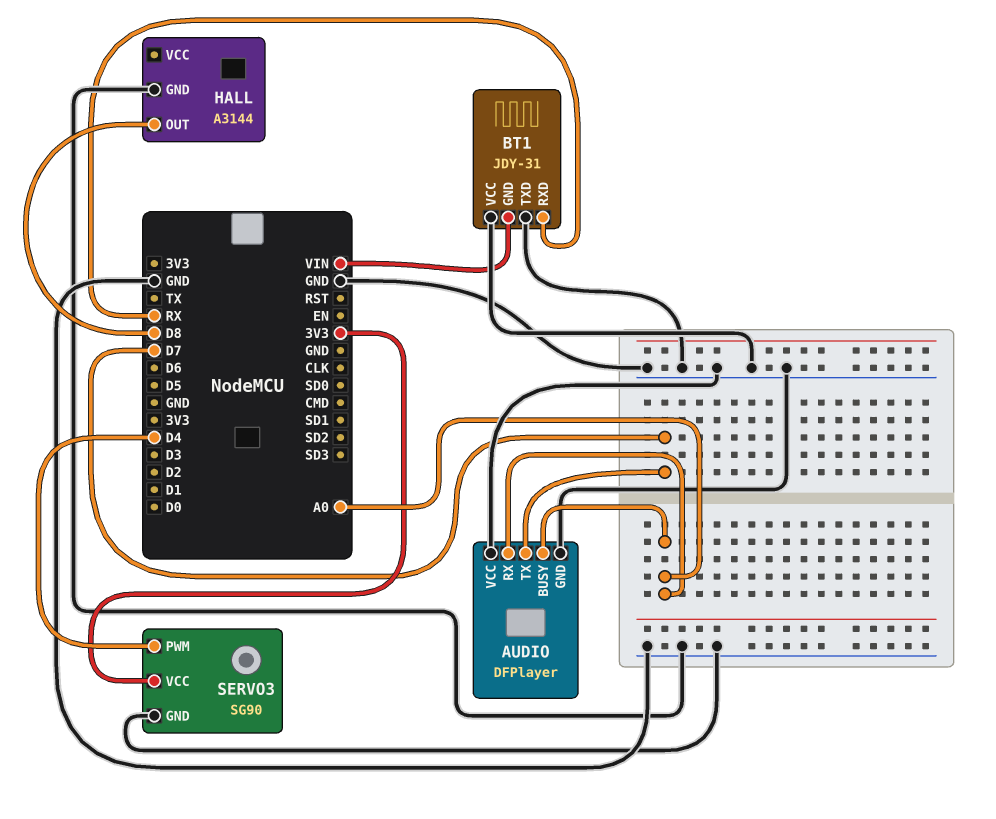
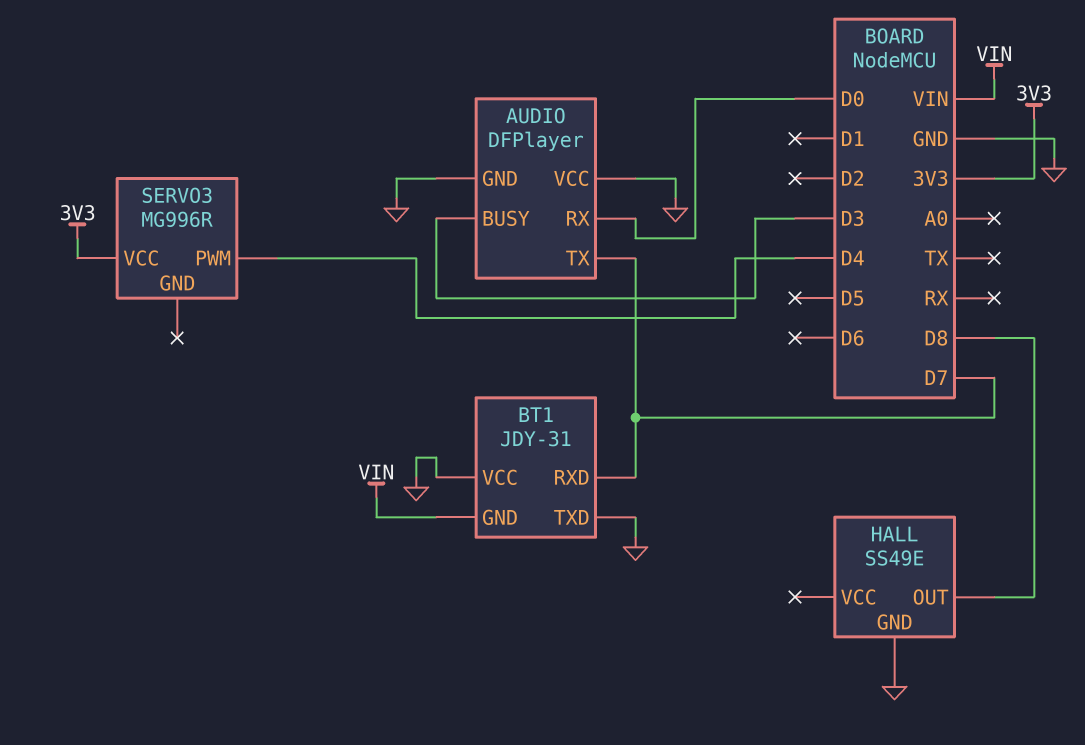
AUDIO pin BUSY: A0 -> D3
AUDIO pin RX: A0 -> D0
BT1 pin RXD: RX -> D7
HALL: A3144 -> SS49E
SERVO3: SG90 -> MG996R
SERVO3 pin GND: GND -> none

